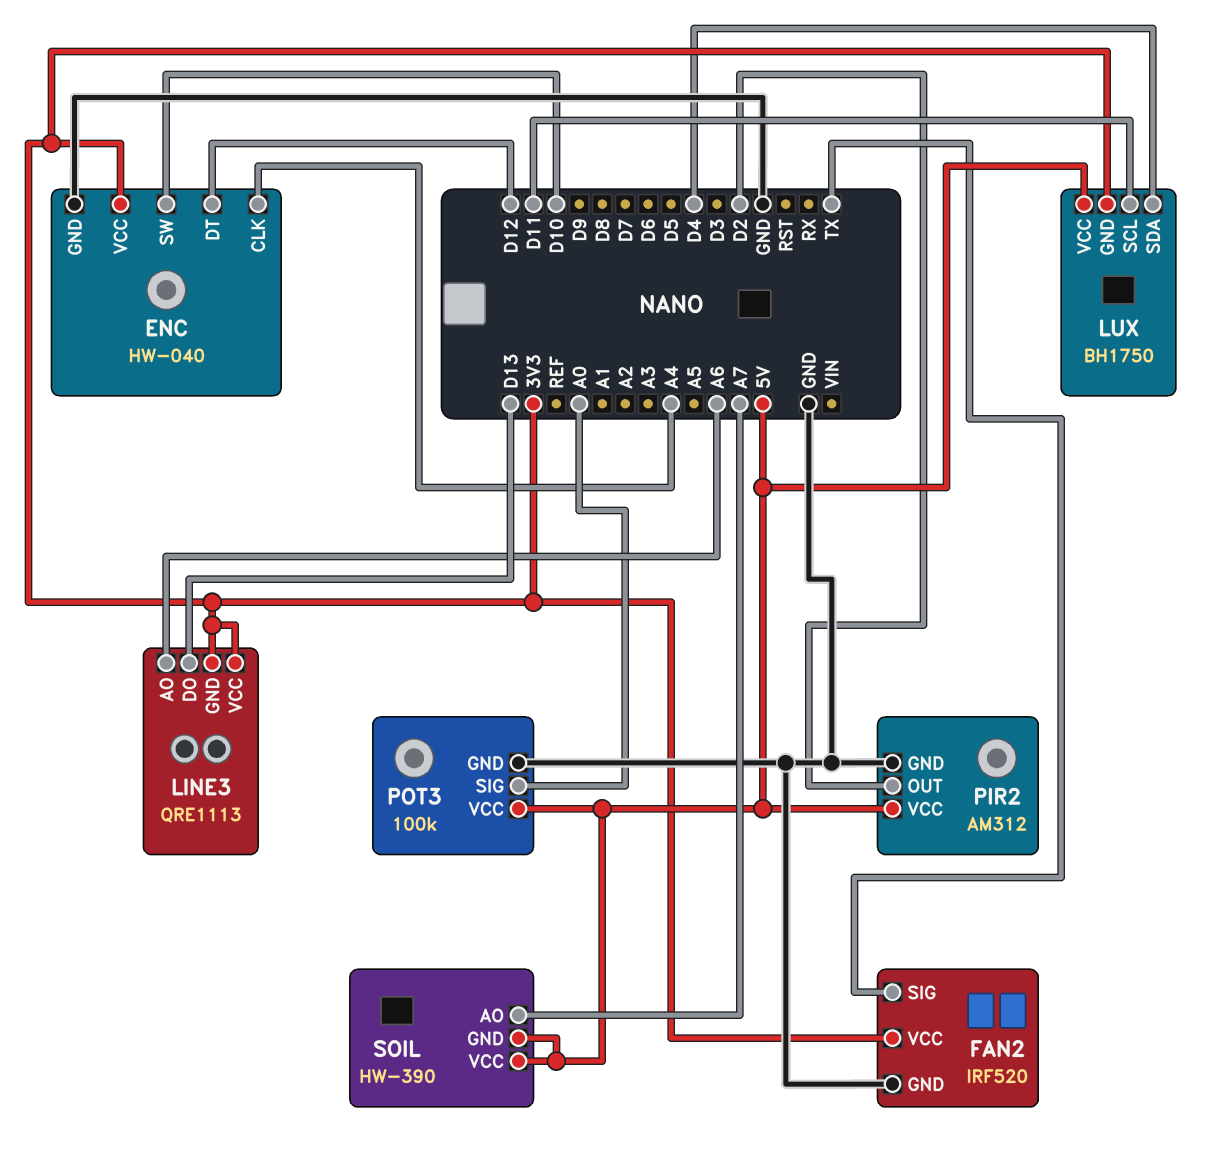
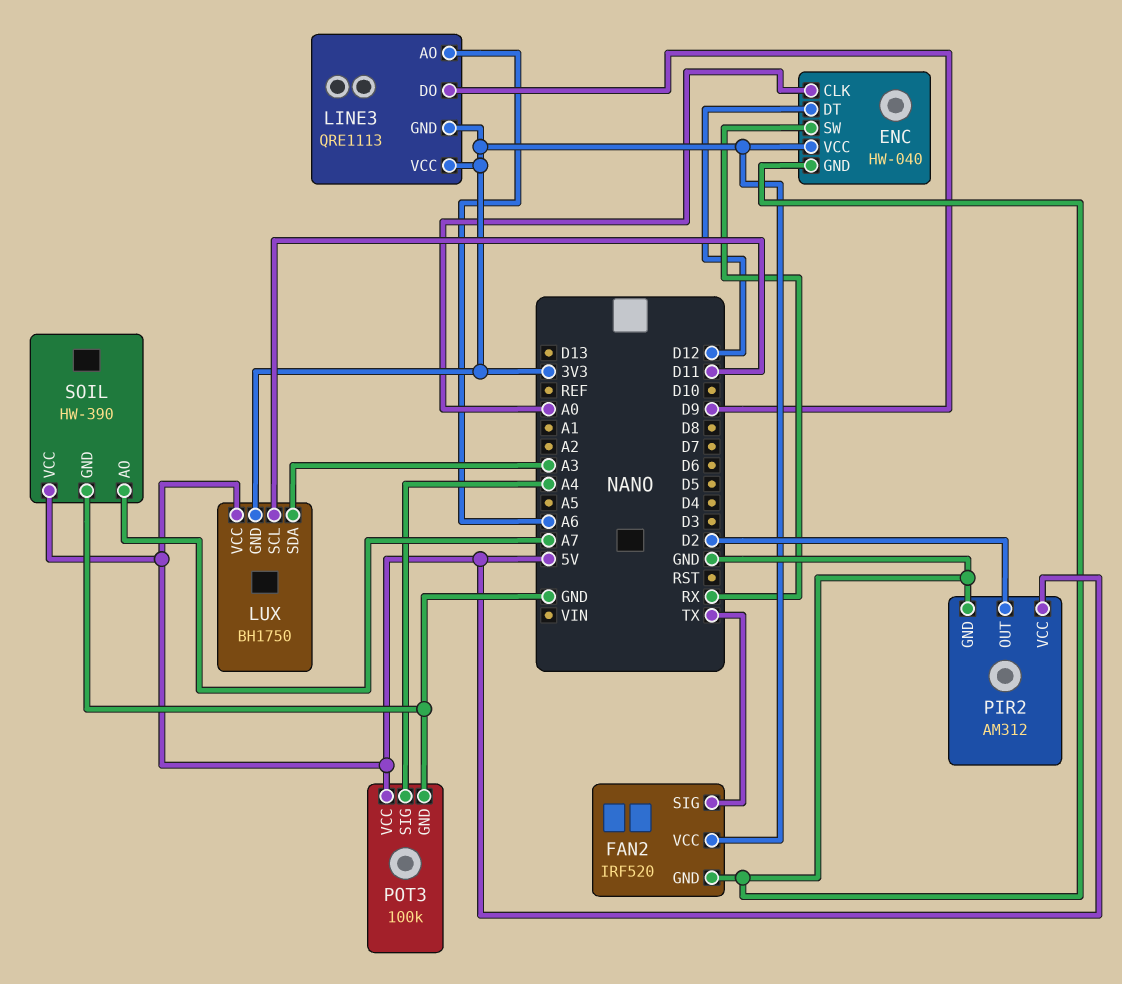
ENC pin CLK: A4 -> A0
ENC pin SW: D10 -> RX
LINE3 pin DO: D13 -> D9
LUX pin SDA: D4 -> A3
POT3 pin SIG: A0 -> A4
SOIL pin GND: 5V -> GND

